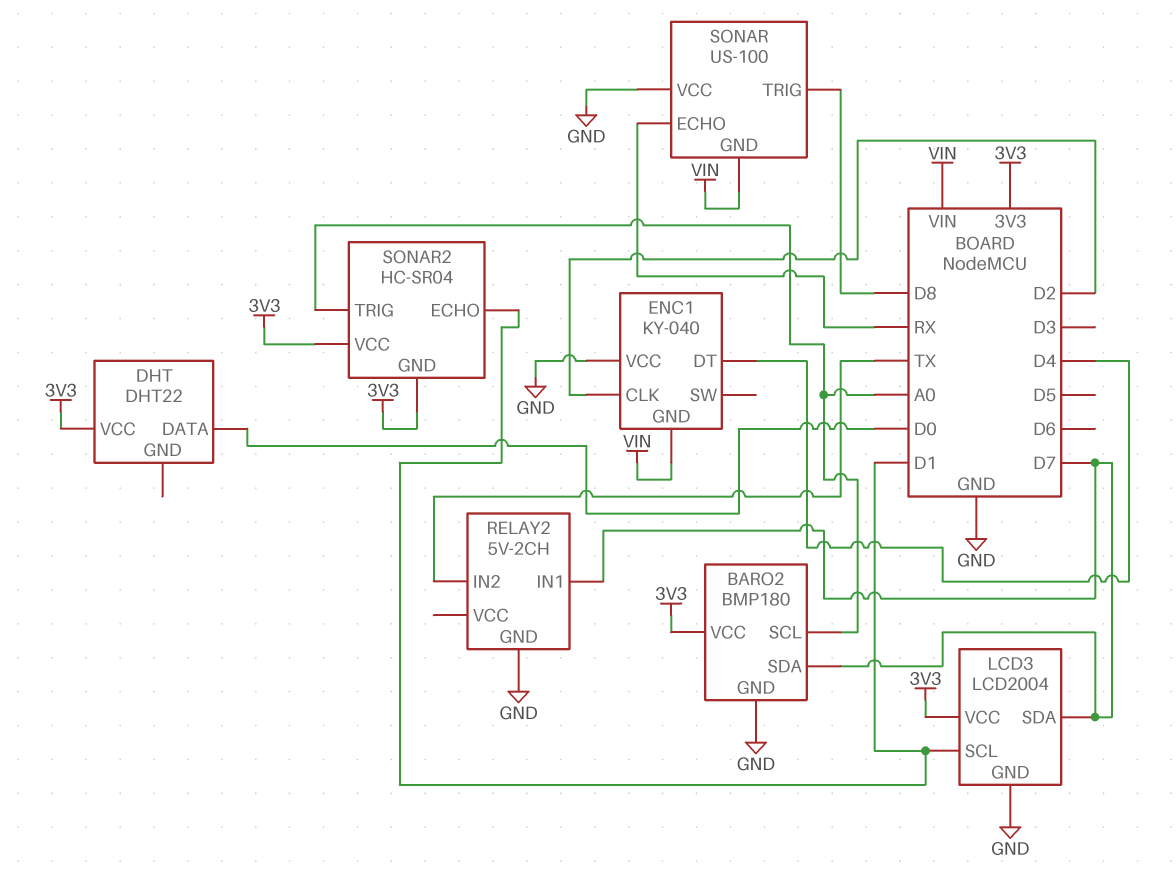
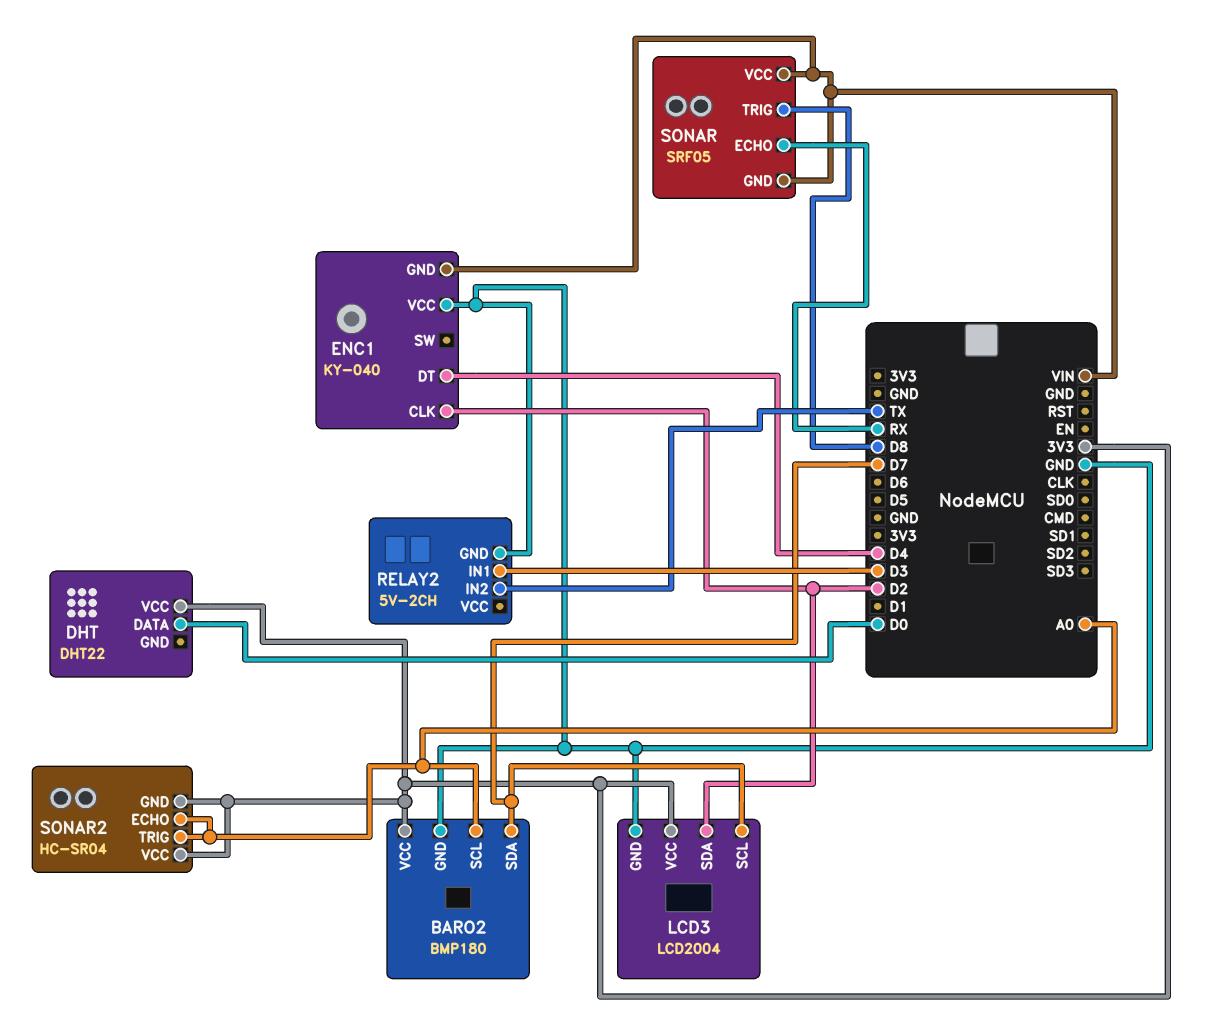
LCD3 pin SCL: D1 -> D7
LCD3 pin SDA: D7 -> D2
RELAY2 pin IN1: D7 -> D3
SONAR: US-100 -> SRF05
SONAR pin VCC: GND -> VIN
SONAR2 pin ECHO: D1 -> A0

